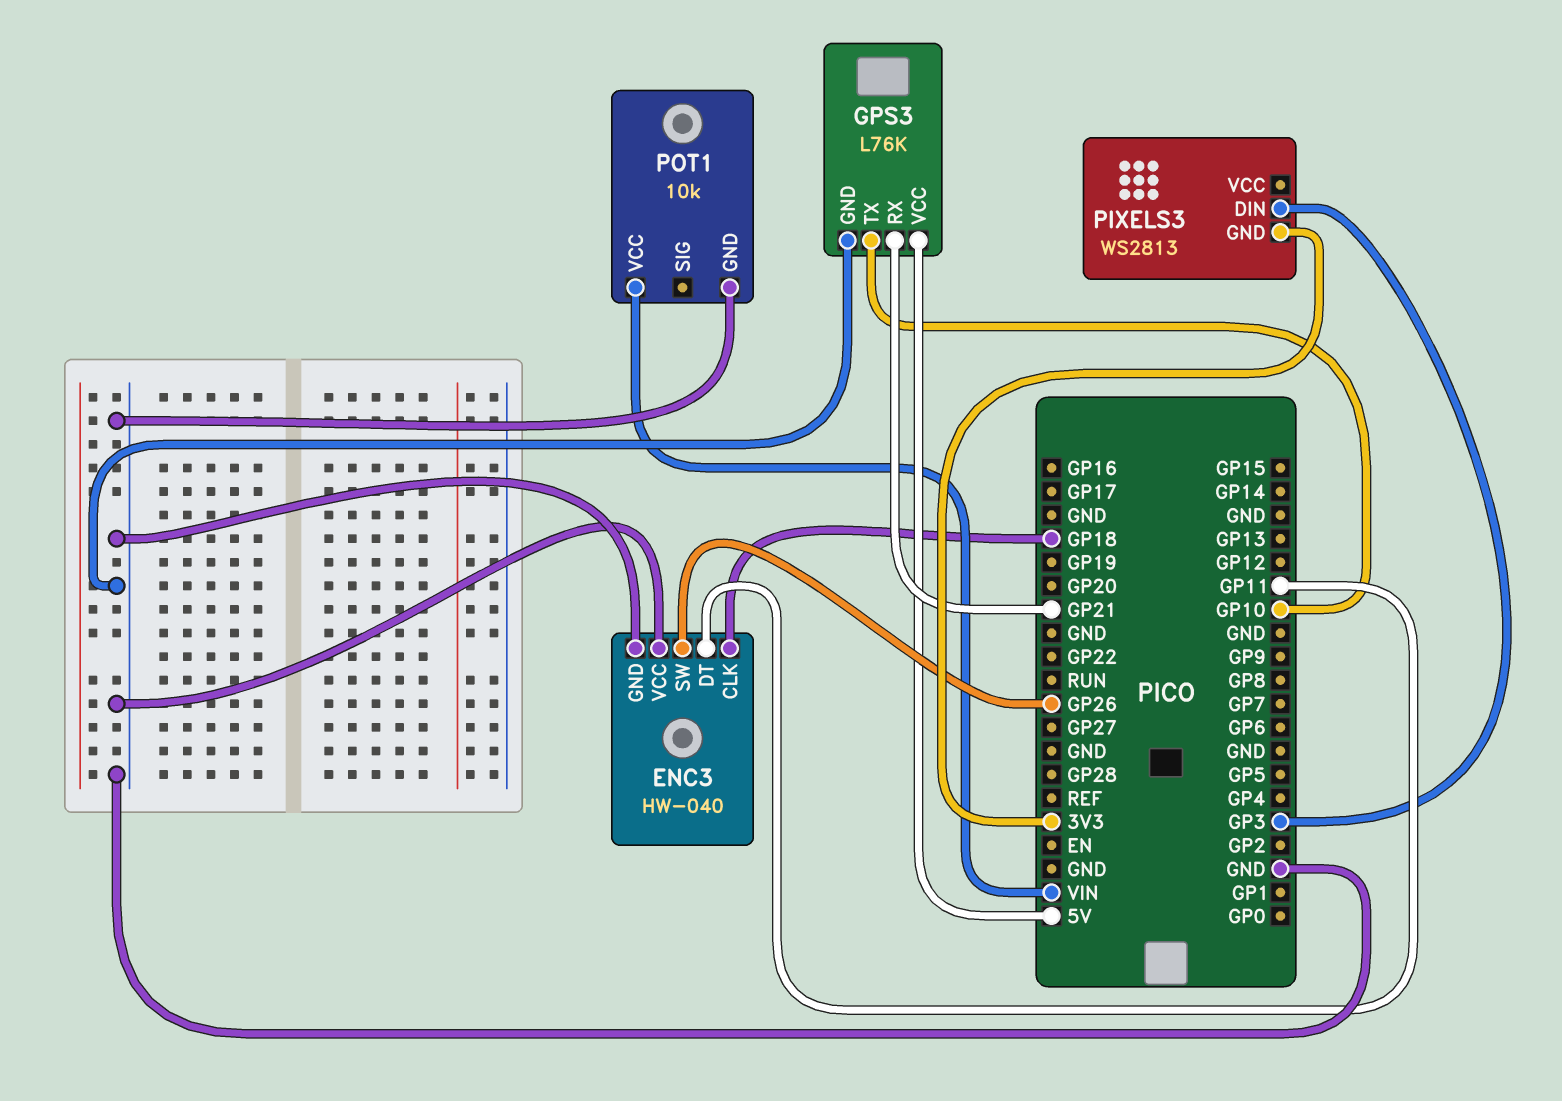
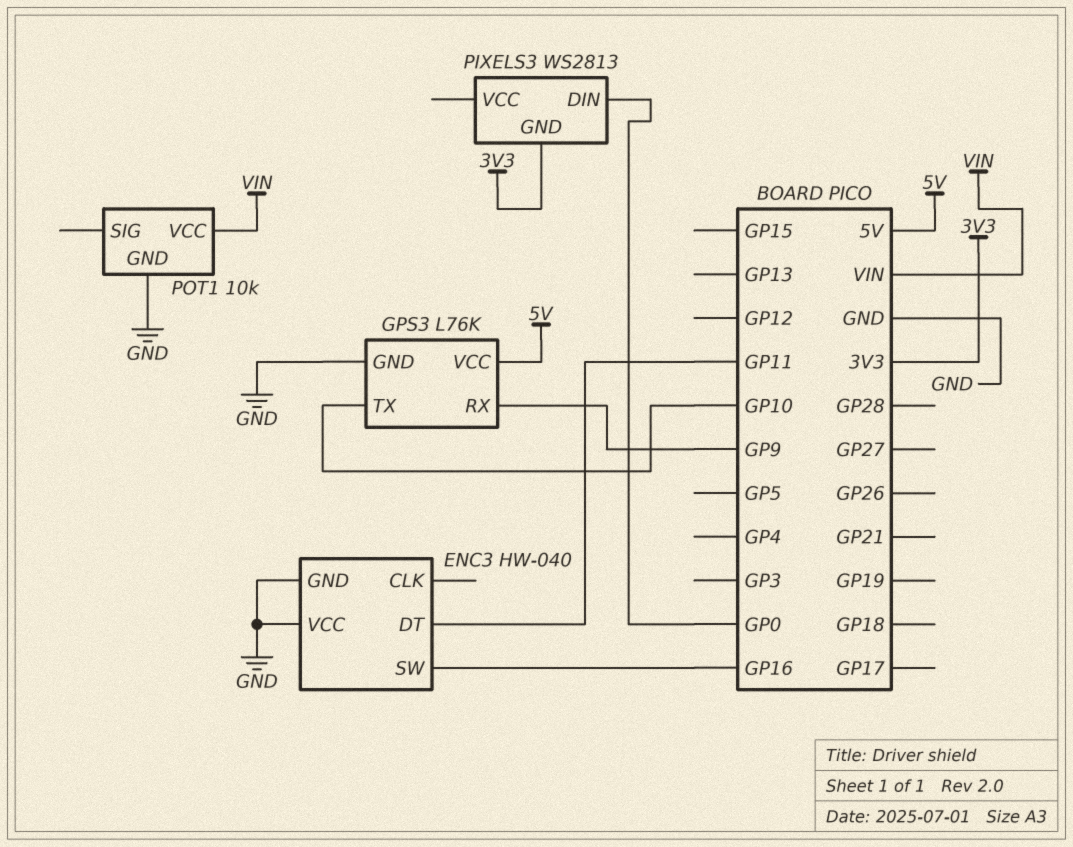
ENC3 pin CLK: GP18 -> none
ENC3 pin SW: GP26 -> GP16
GPS3 pin RX: GP21 -> GP9
PIXELS3 pin DIN: GP3 -> GP0

